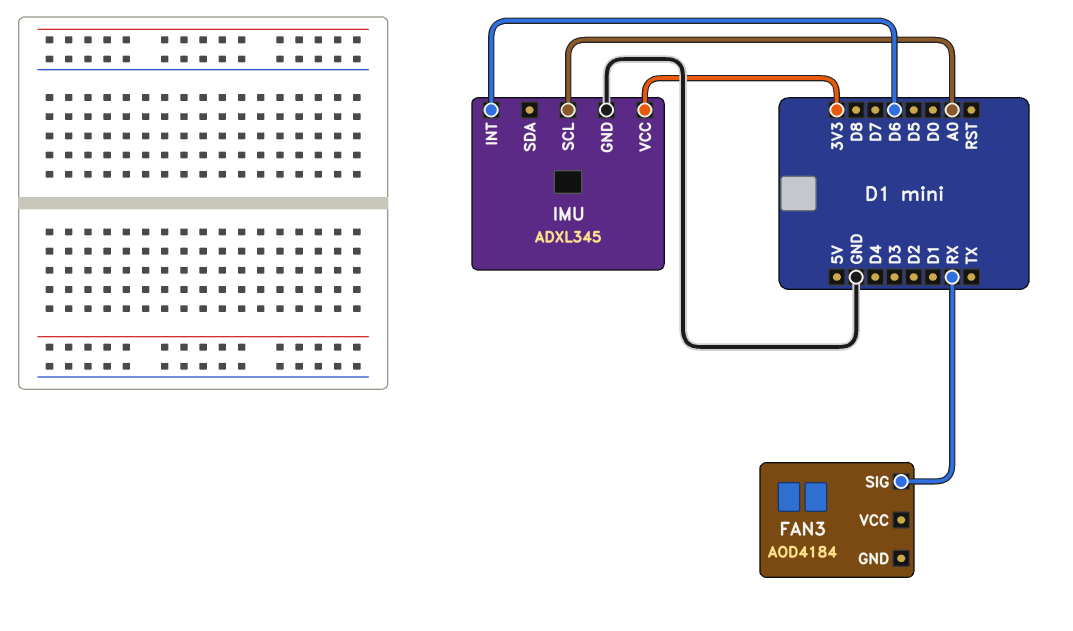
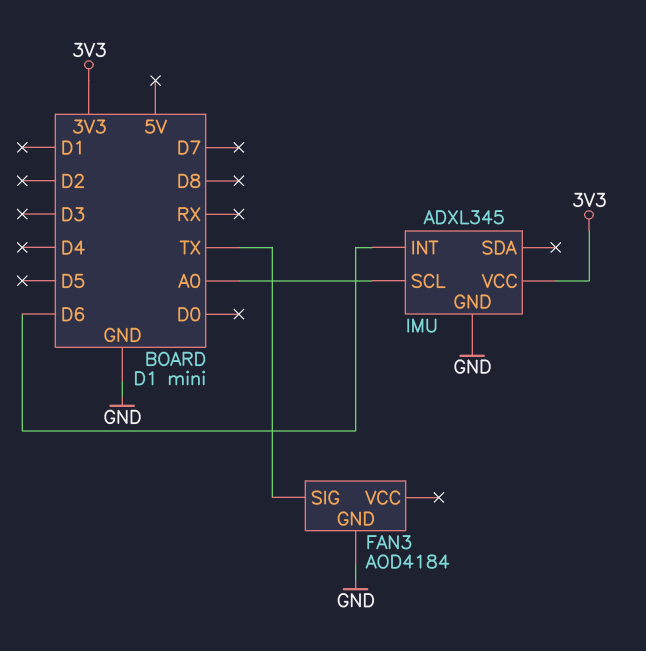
FAN3 pin GND: none -> GND
FAN3 pin SIG: RX -> TX

